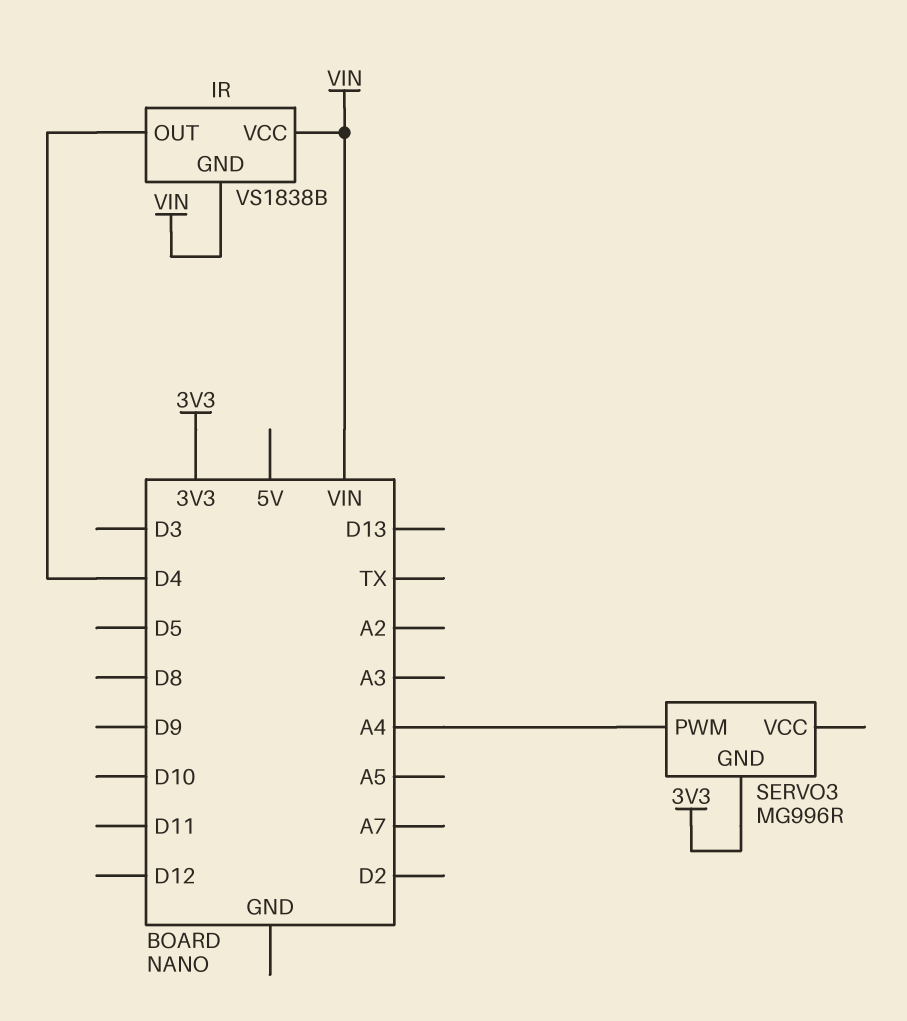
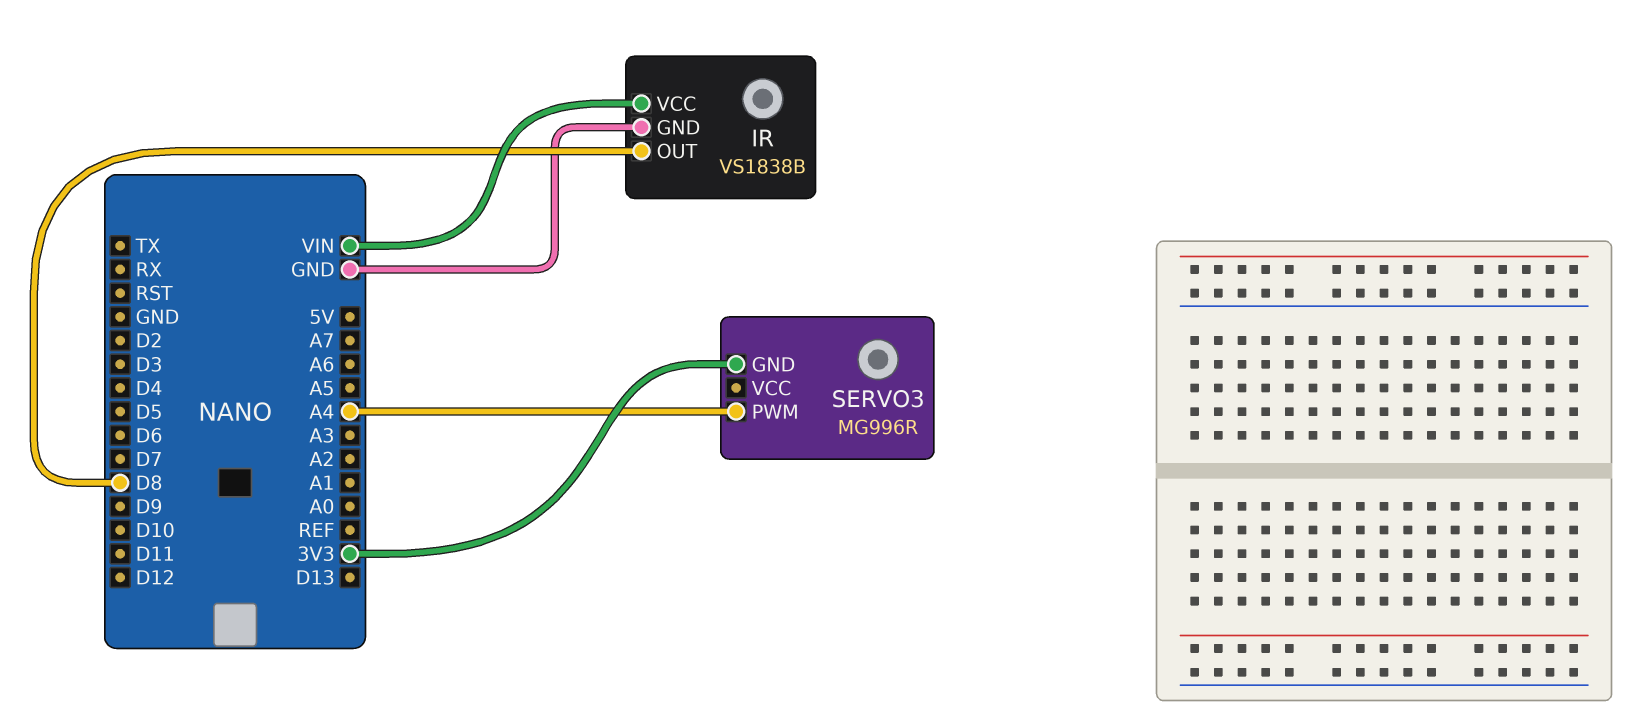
IR pin GND: VIN -> GND
IR pin OUT: D4 -> D8

